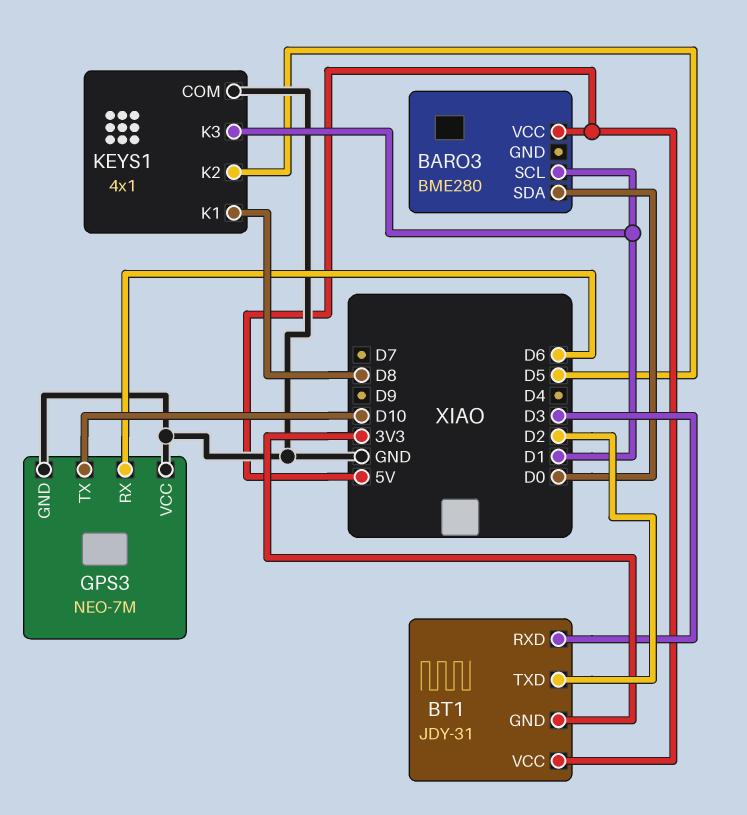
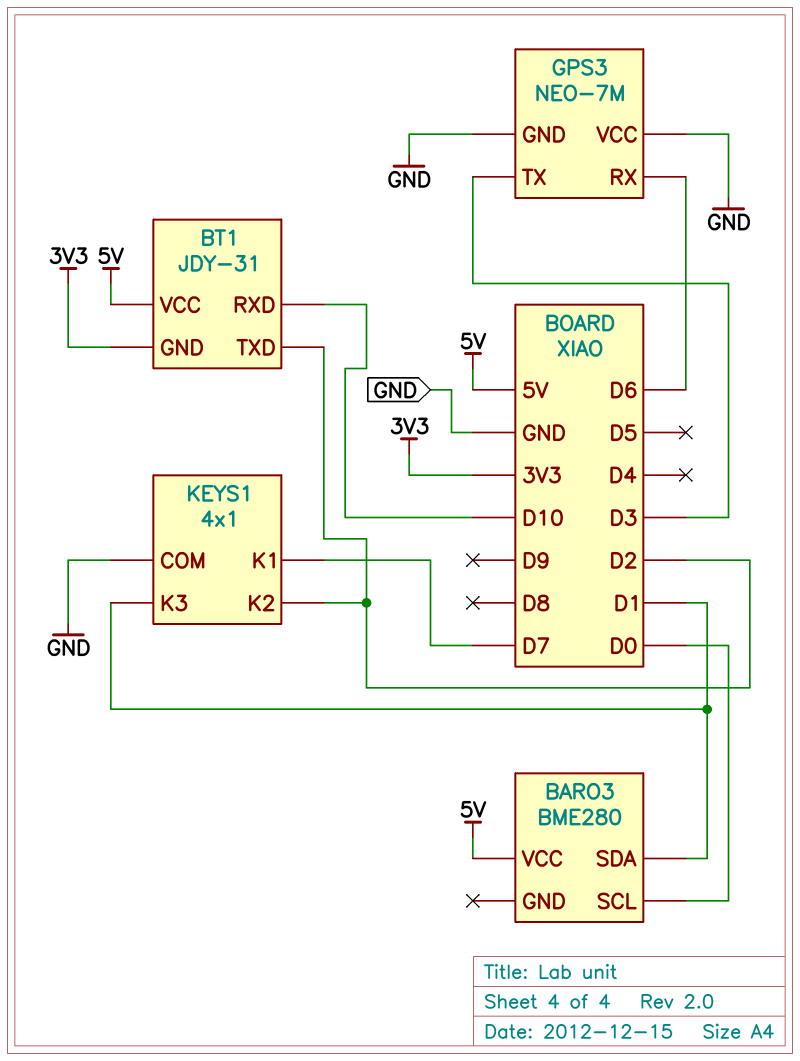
BARO3 pin SCL: D1 -> D0
BARO3 pin SDA: D0 -> D1
BT1 pin RXD: D3 -> D10
GPS3 pin TX: D10 -> D3
KEYS1 pin K1: D8 -> D7
KEYS1 pin K2: D5 -> D2

